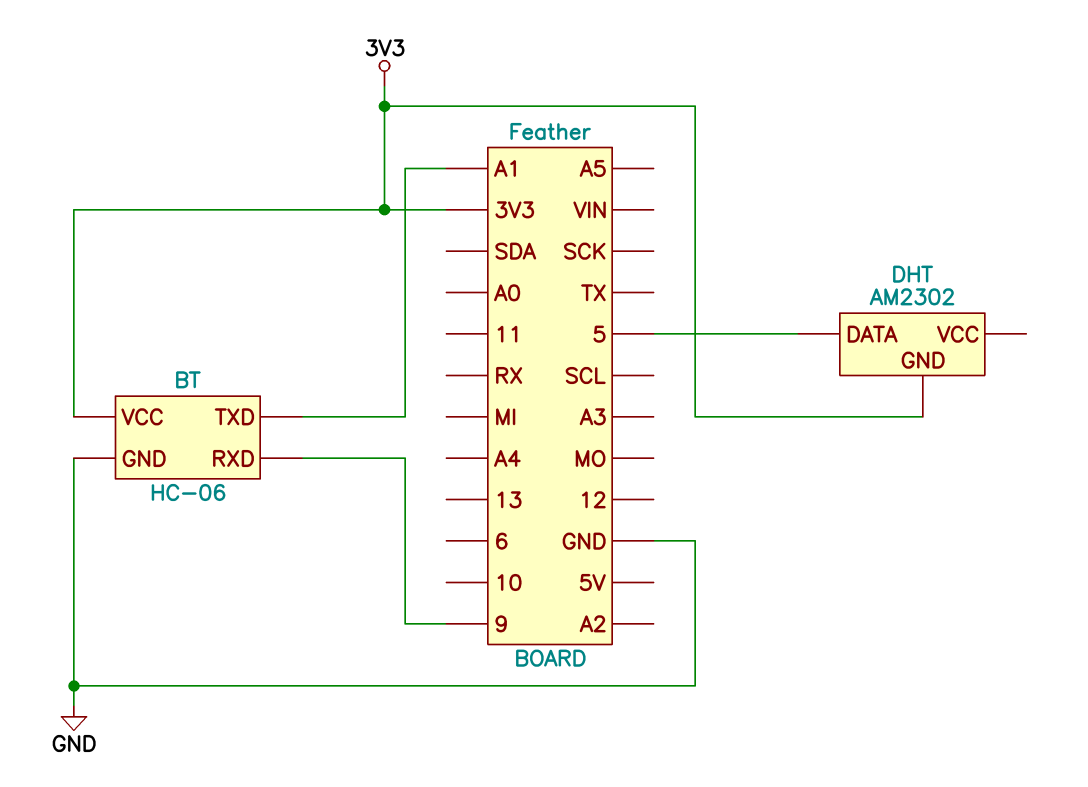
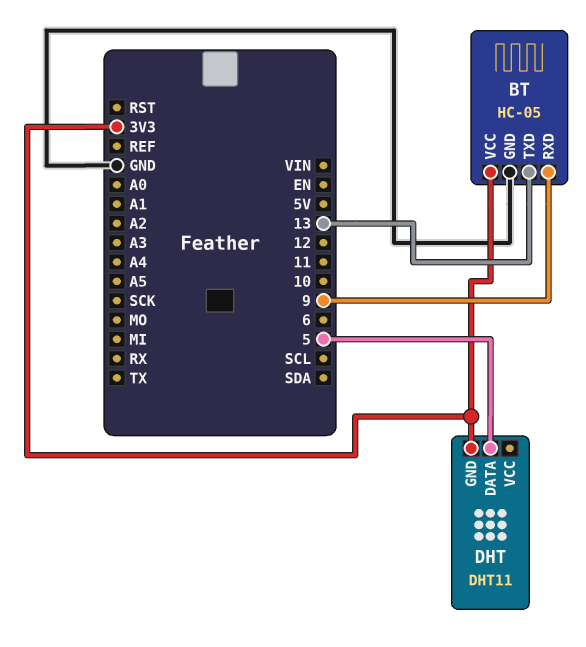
BT: HC-06 -> HC-05
BT pin TXD: A1 -> 13
DHT: AM2302 -> DHT11

